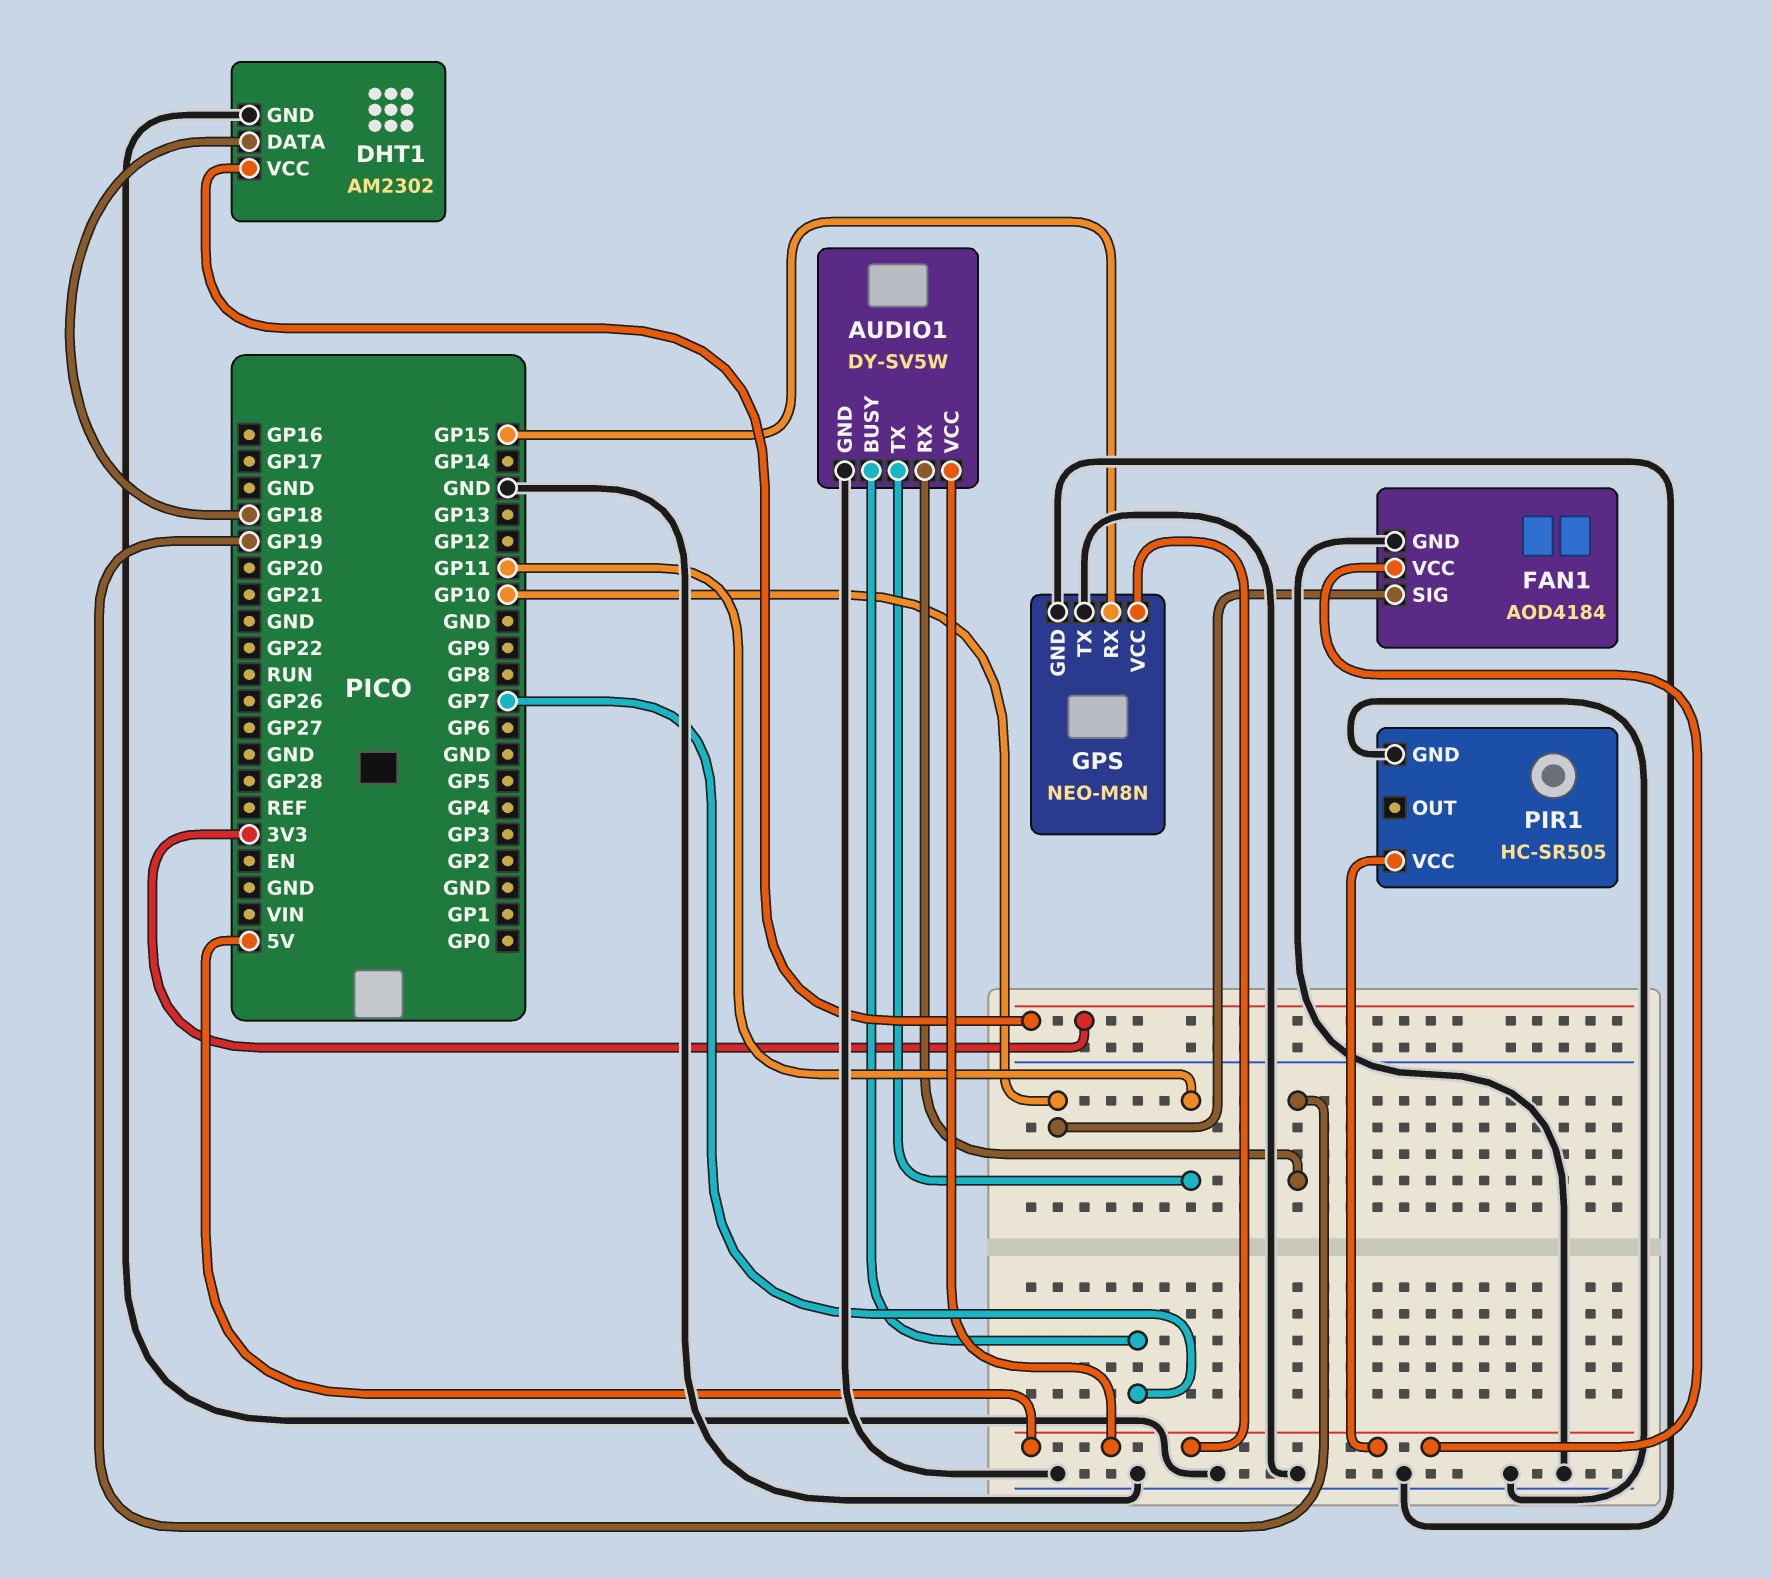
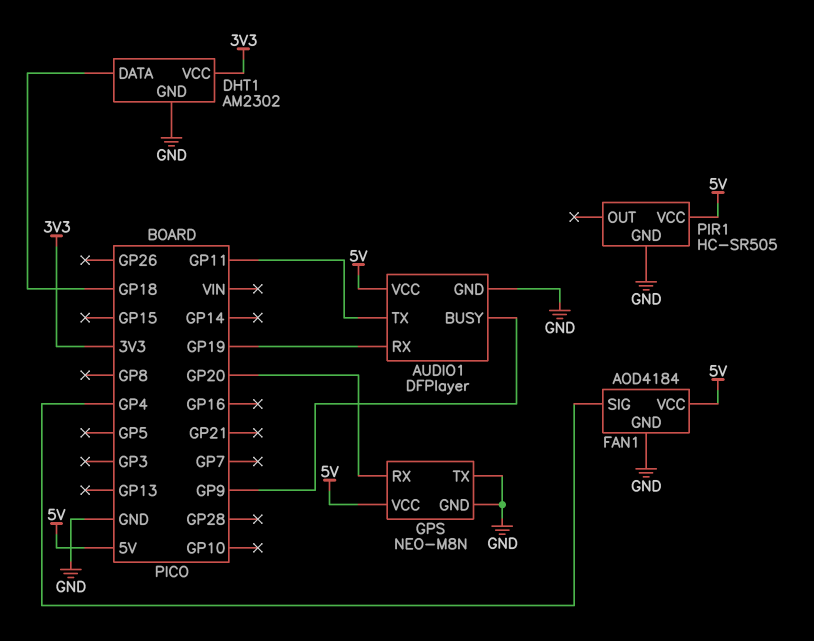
AUDIO1: DY-SV5W -> DFPlayer
AUDIO1 pin BUSY: GP7 -> GP9
FAN1 pin SIG: GP10 -> GP4
GPS pin RX: GP15 -> GP20

